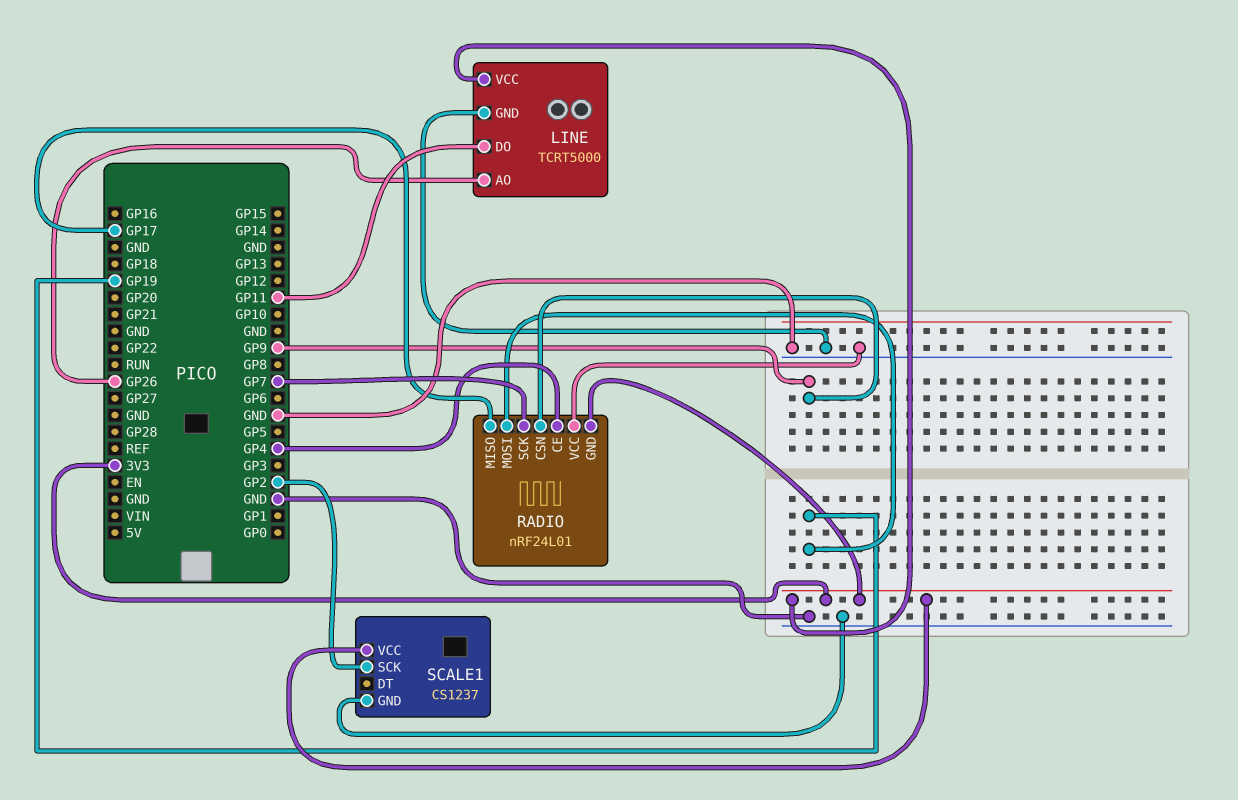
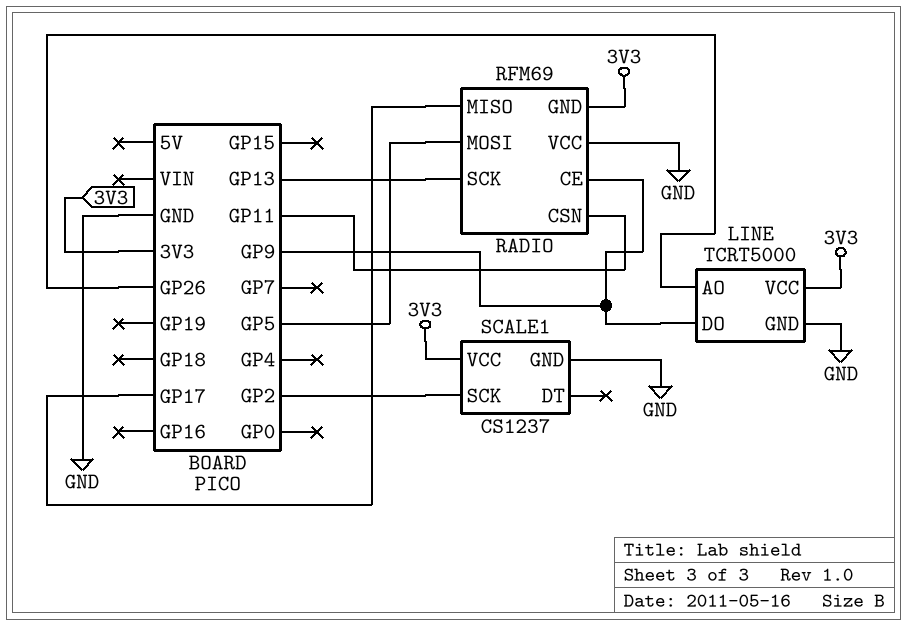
LINE pin DO: GP11 -> GP9
RADIO: nRF24L01 -> RFM69
RADIO pin CE: GP4 -> GP9
RADIO pin CSN: GP9 -> GP11
RADIO pin MOSI: GP19 -> GP5
RADIO pin SCK: GP7 -> GP13

